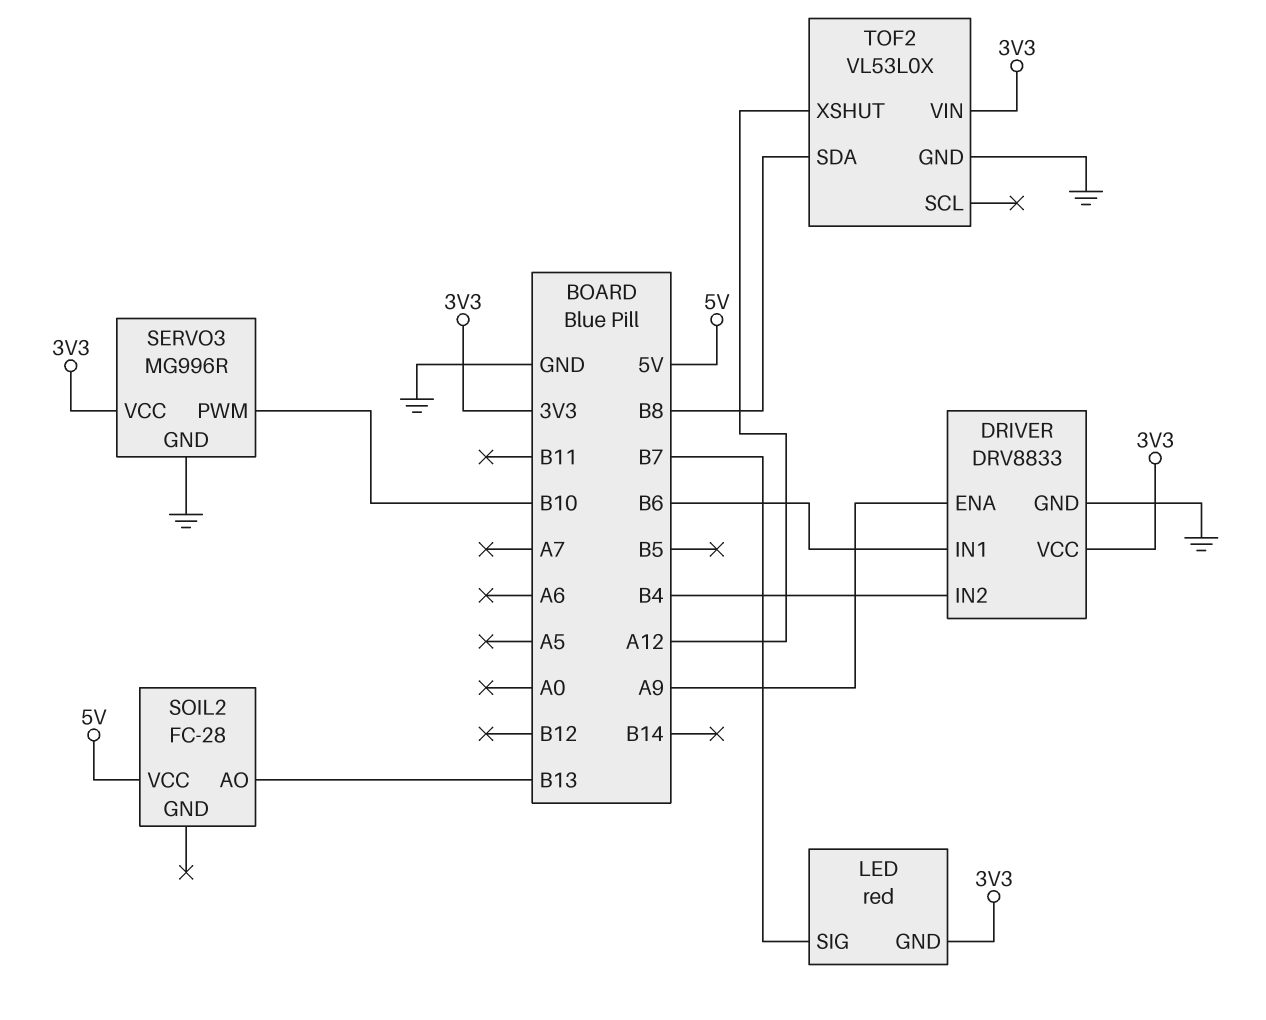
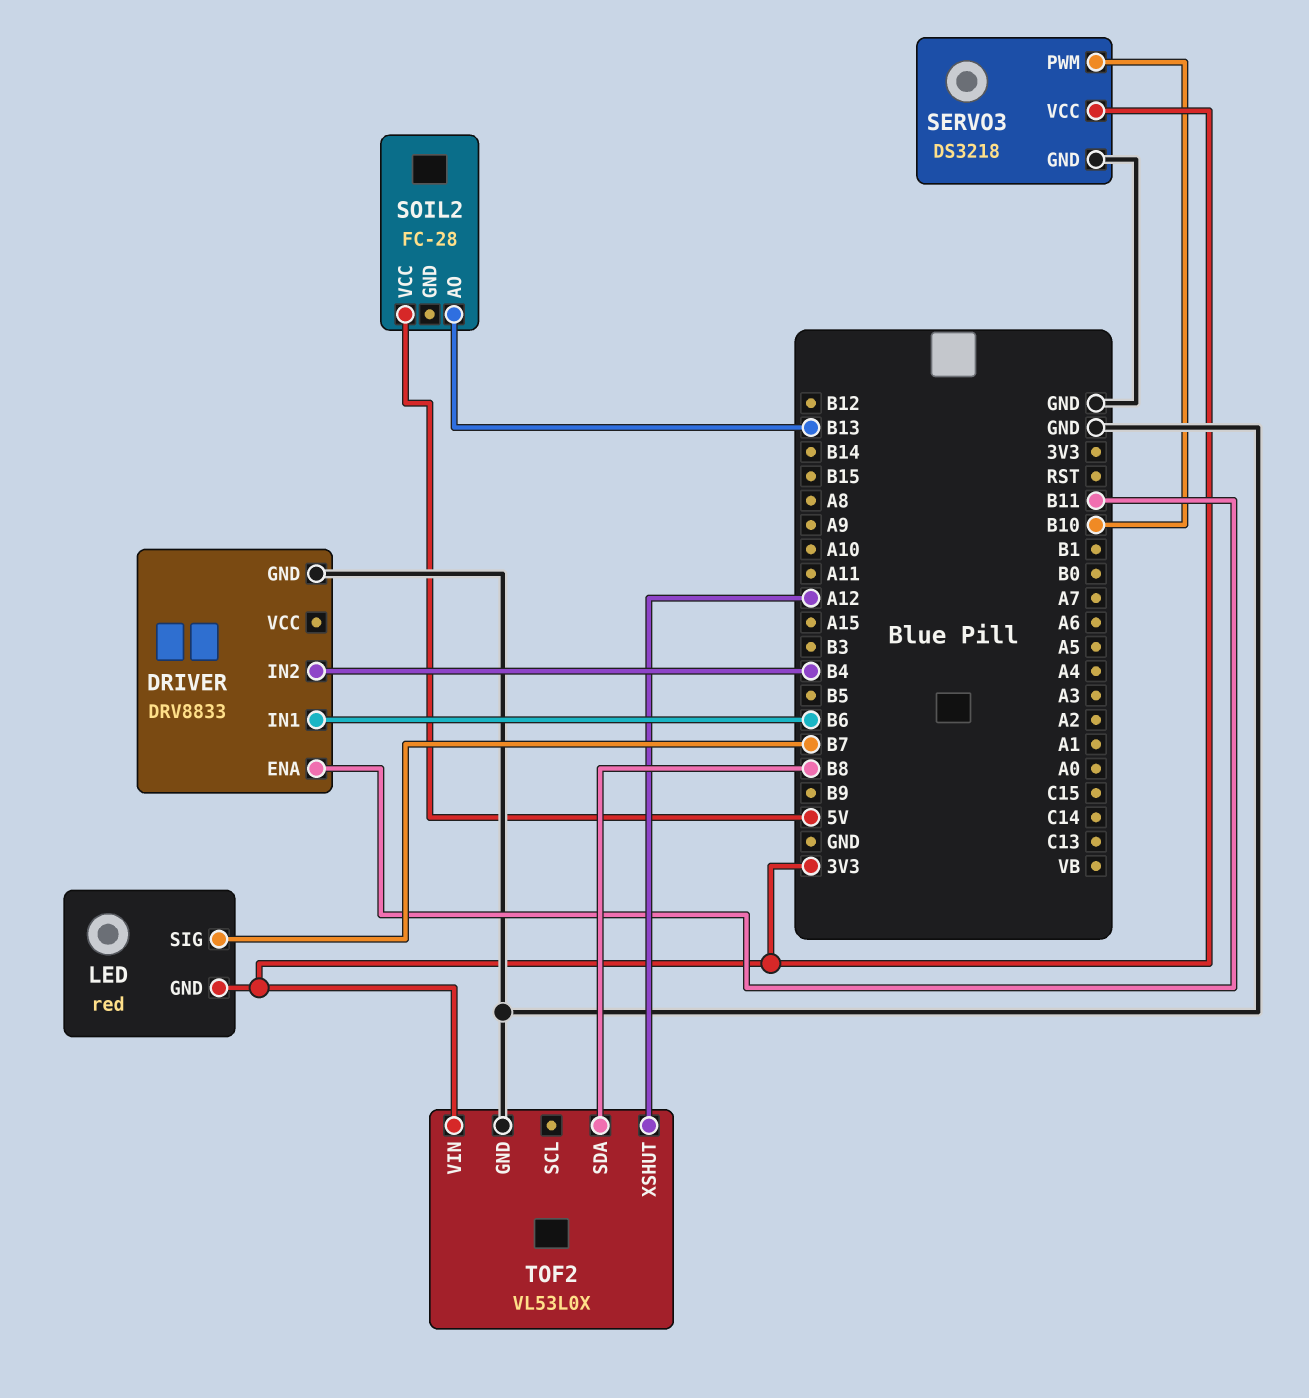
DRIVER pin ENA: A9 -> B11
DRIVER pin VCC: 3V3 -> none
SERVO3: MG996R -> DS3218

